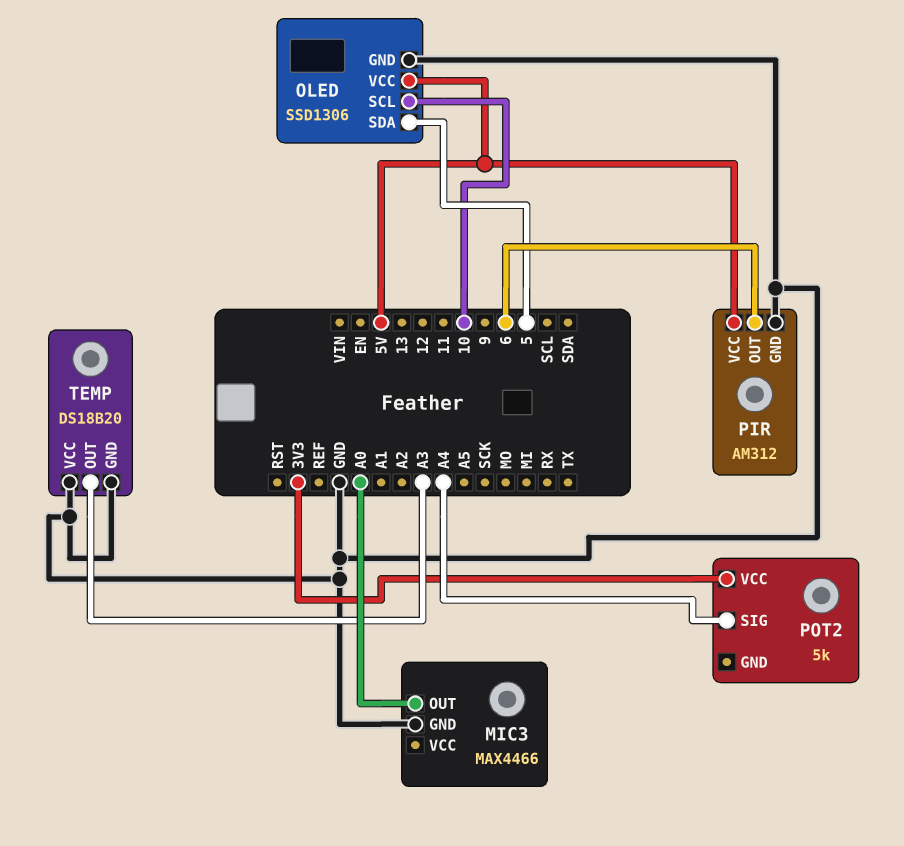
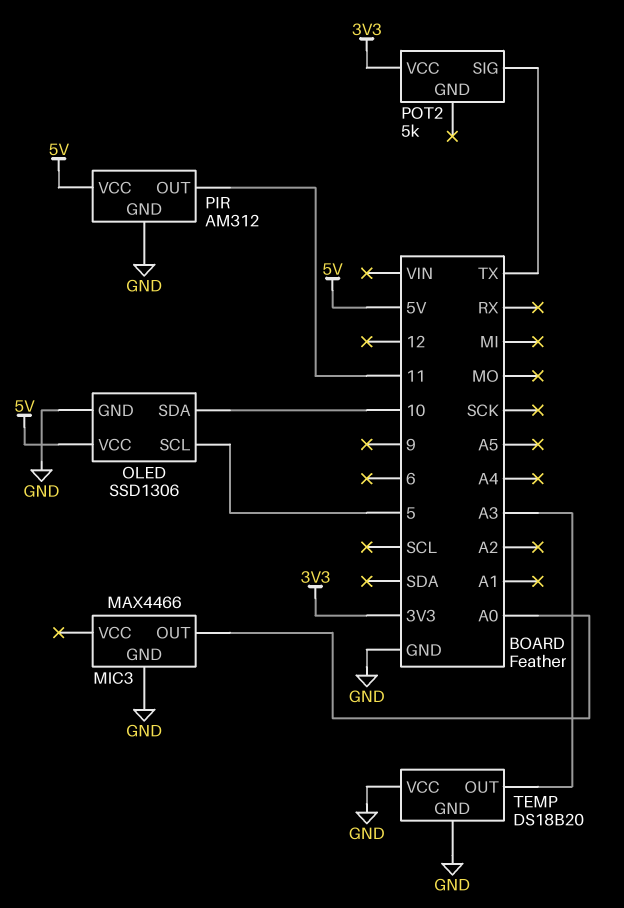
OLED pin SCL: 10 -> 5
OLED pin SDA: 5 -> 10
PIR pin OUT: 6 -> 11
POT2 pin SIG: A4 -> TX

